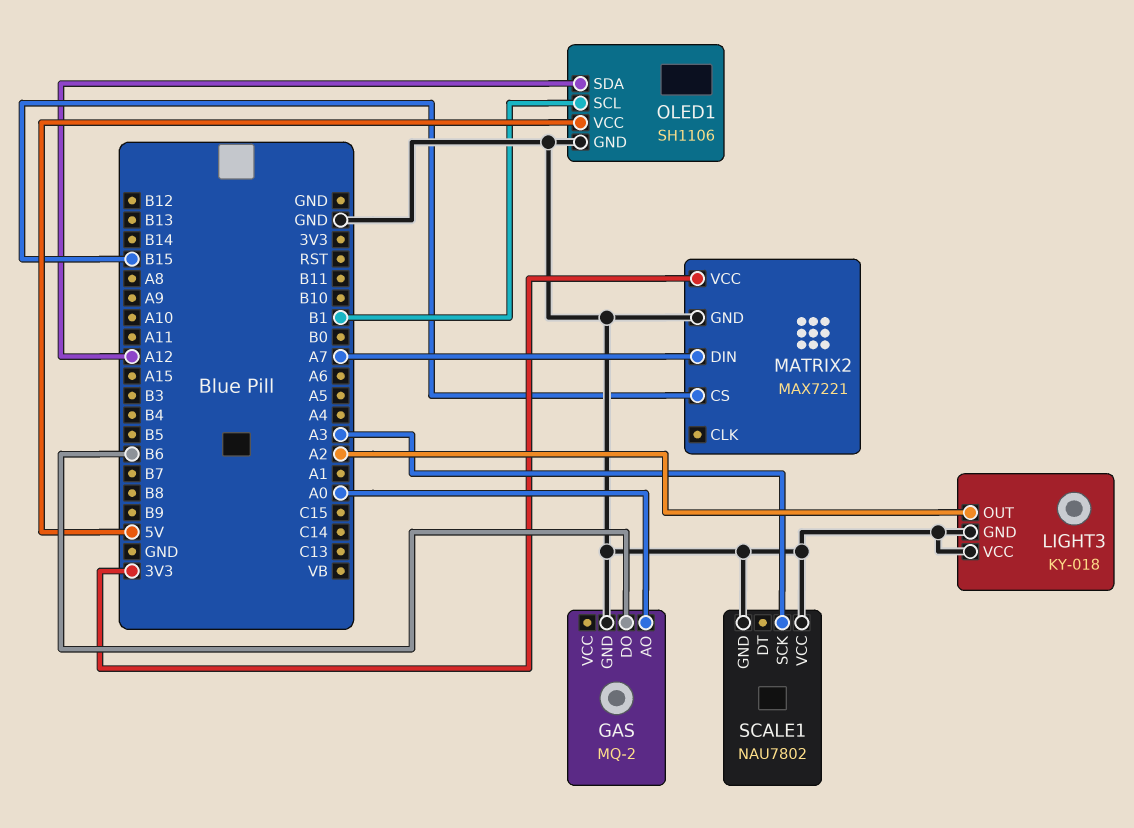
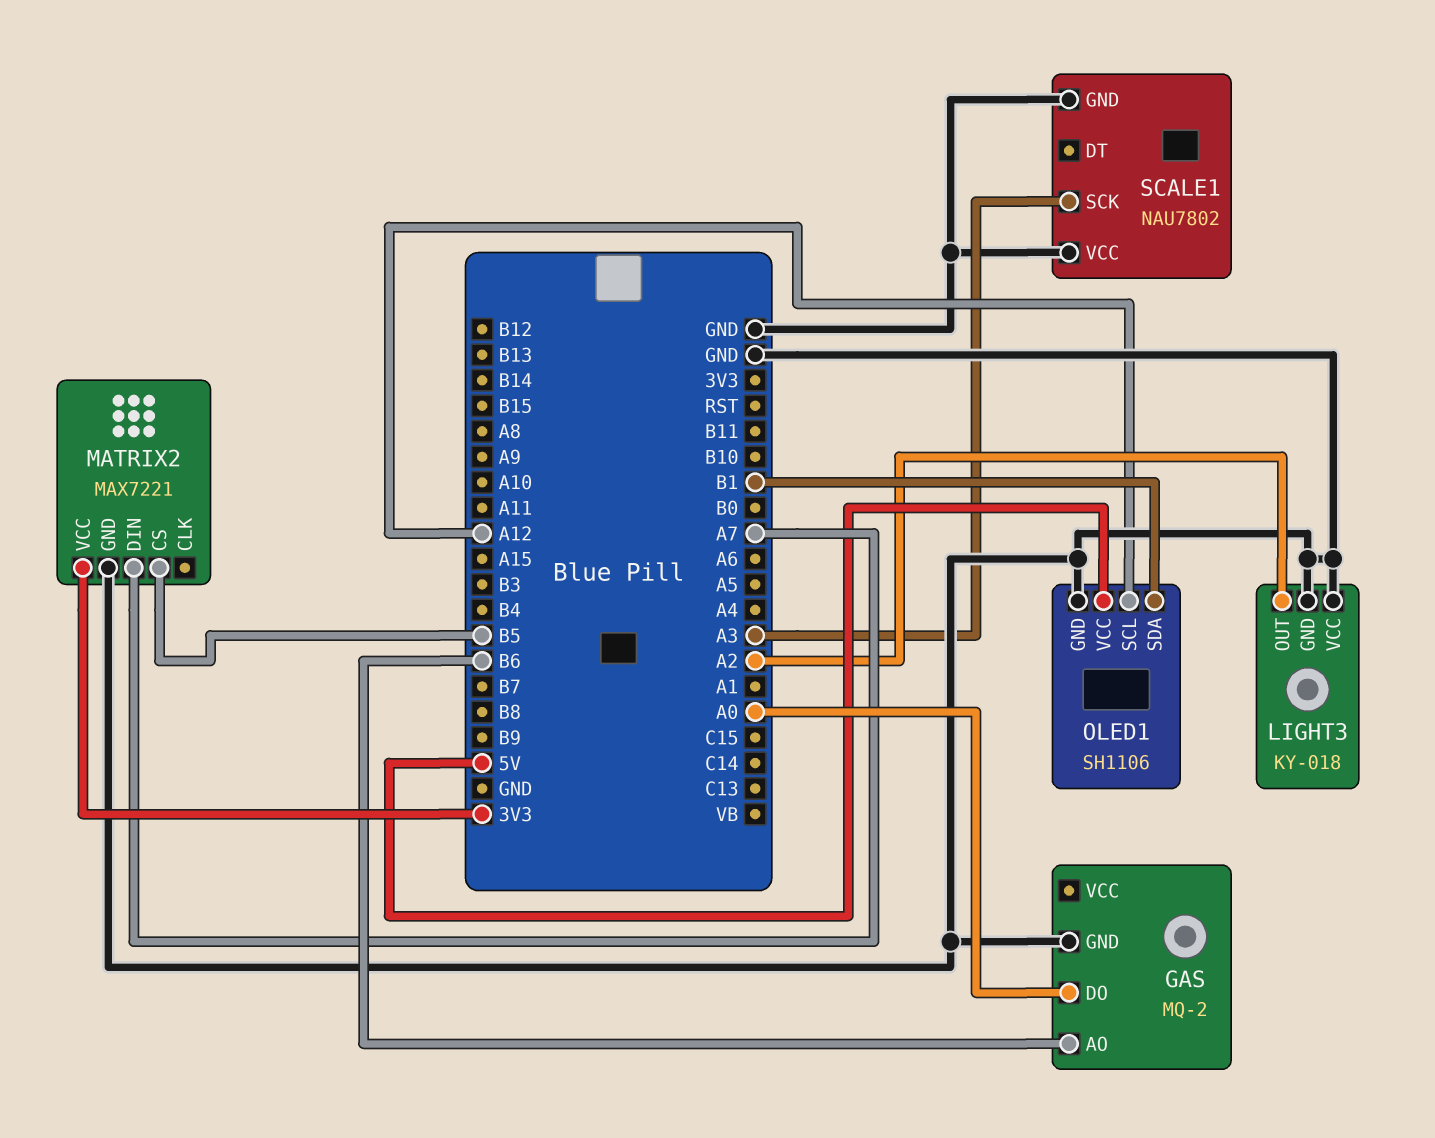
GAS pin AO: A0 -> B6
GAS pin DO: B6 -> A0
MATRIX2 pin CS: B15 -> B5
OLED1 pin SCL: B1 -> A12
OLED1 pin SDA: A12 -> B1

